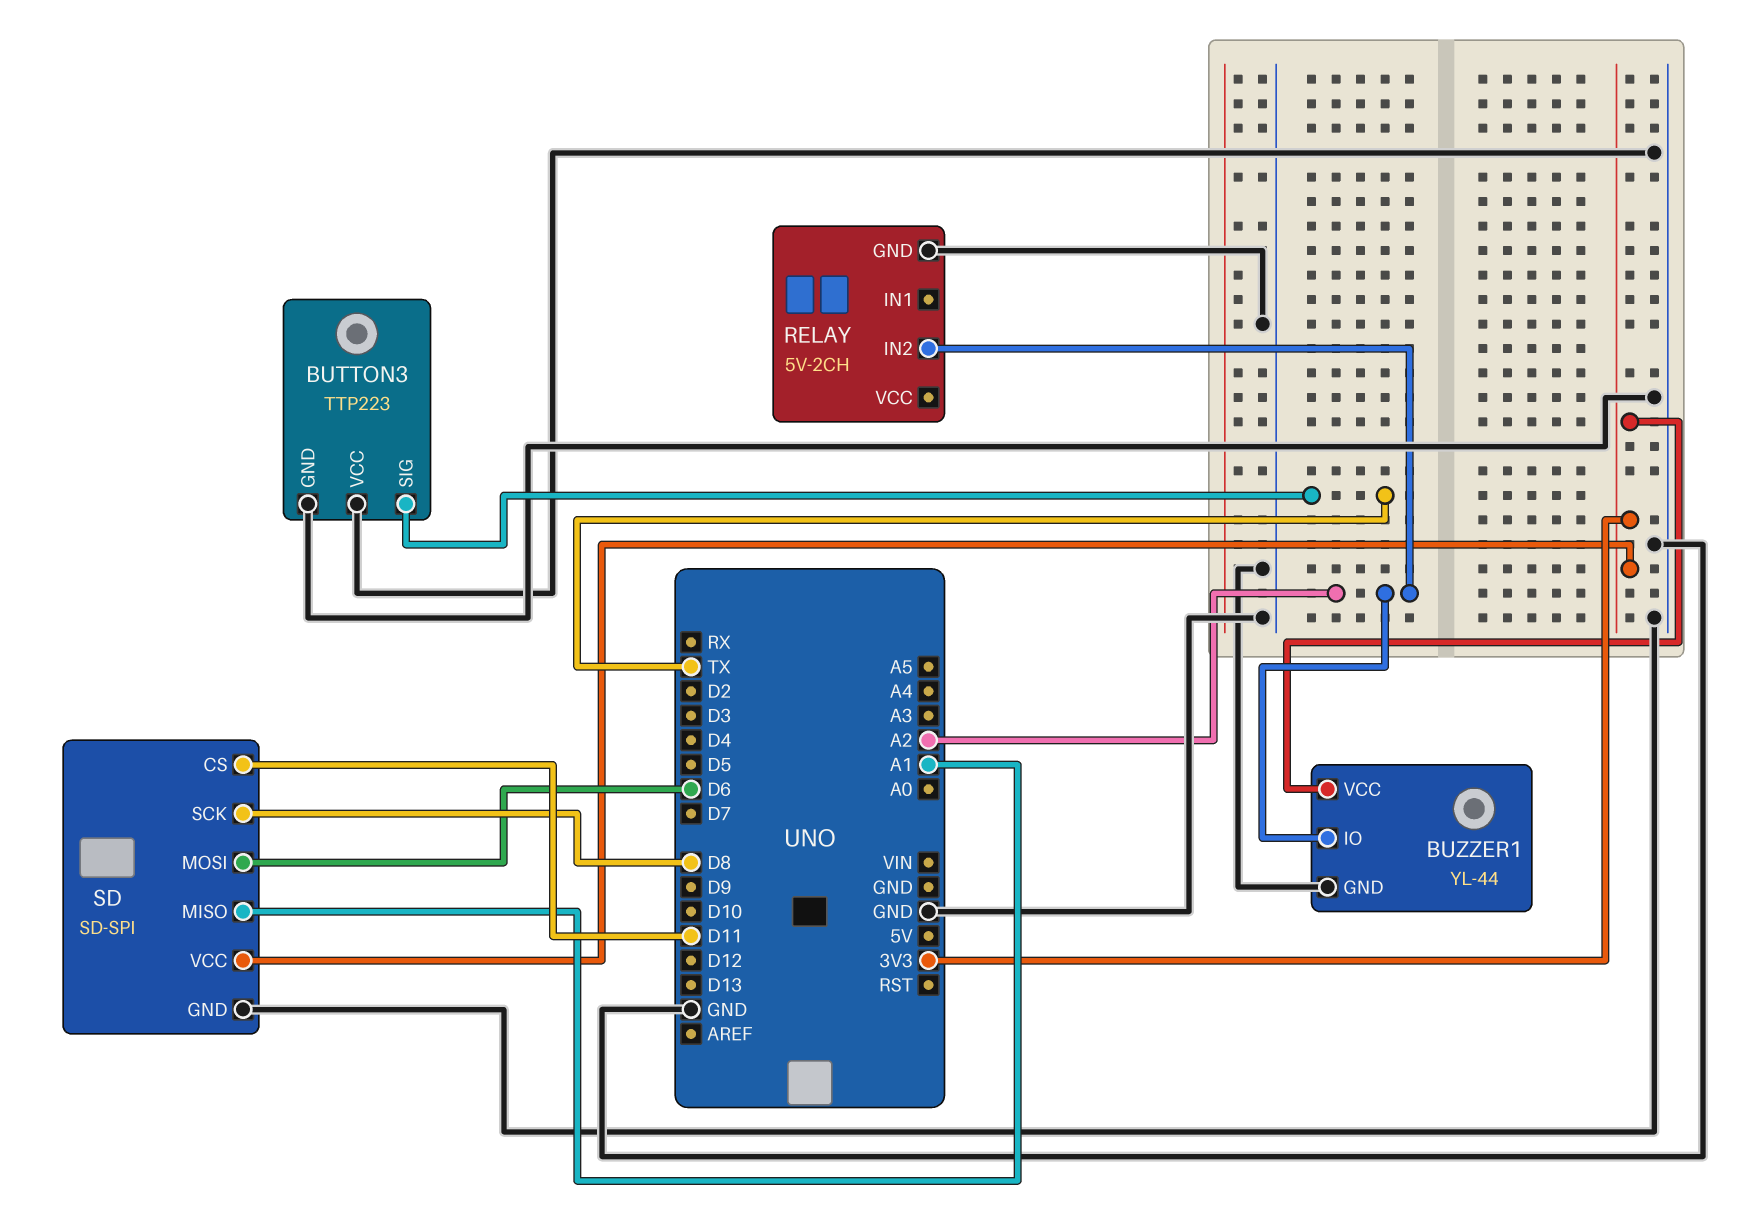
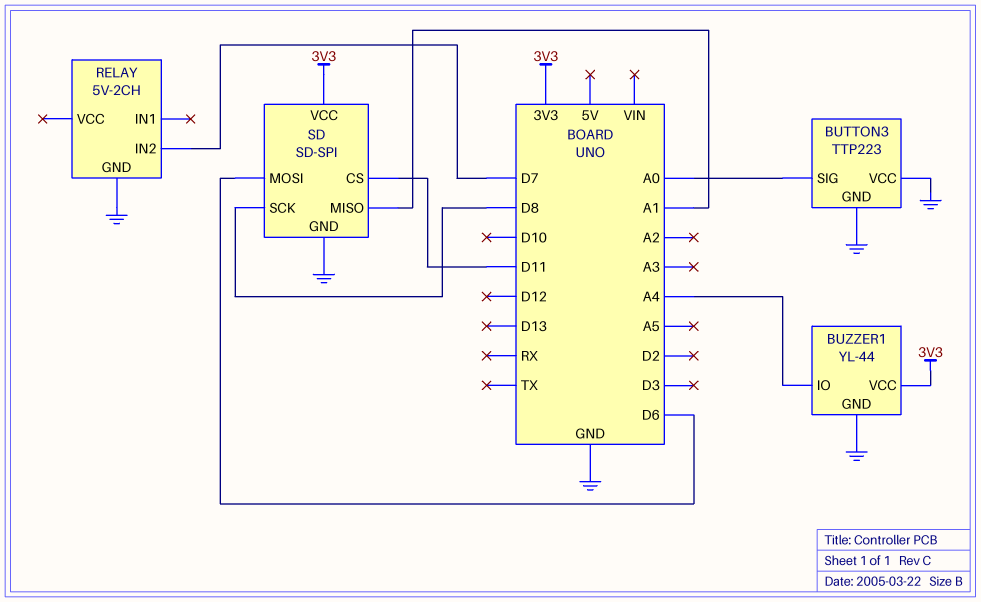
BUTTON3 pin SIG: TX -> A0
BUZZER1 pin IO: A2 -> A4
RELAY pin IN2: A2 -> D7

